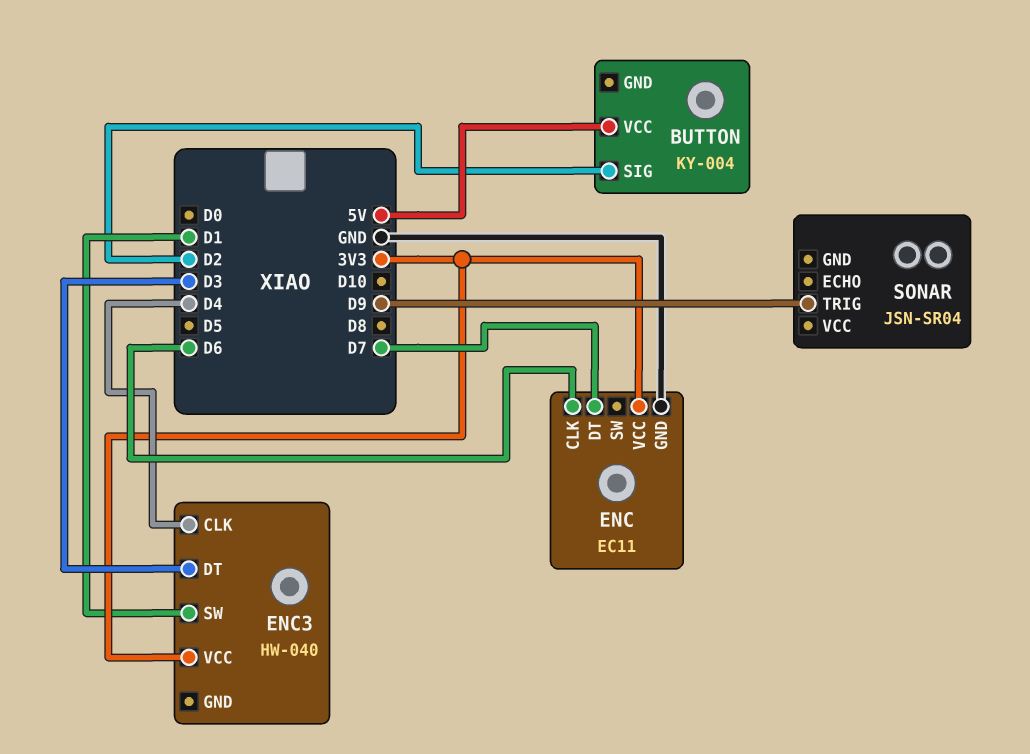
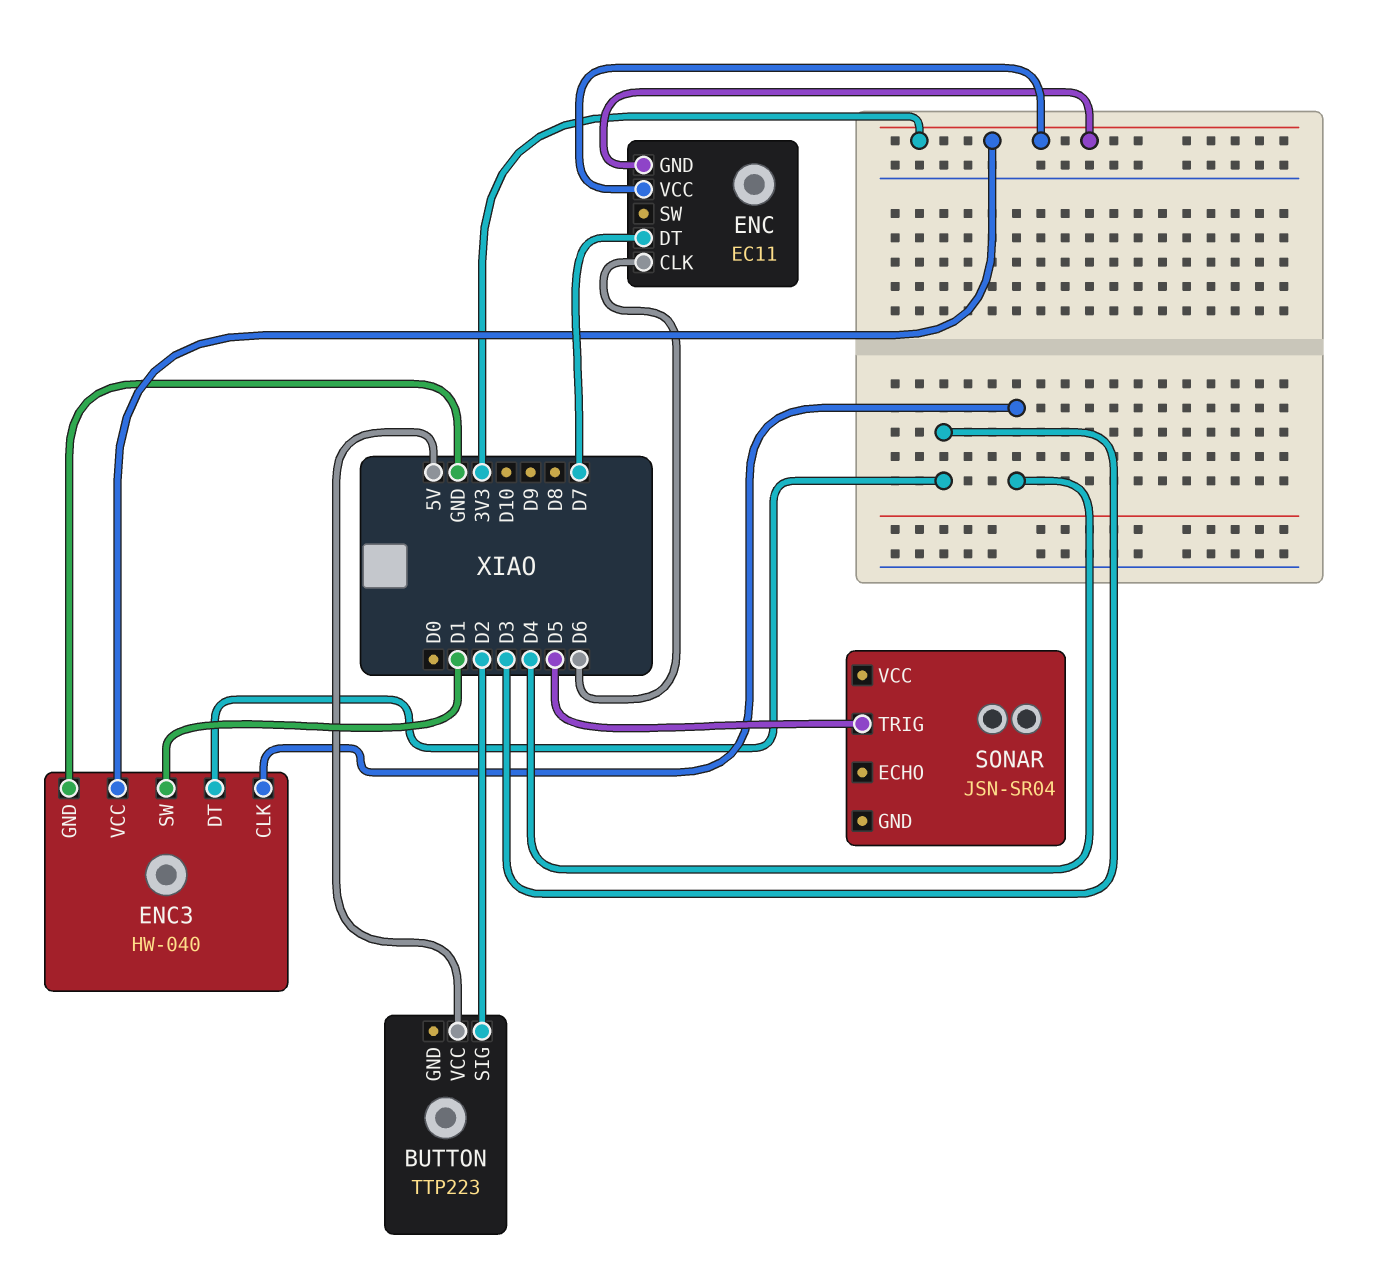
BUTTON: KY-004 -> TTP223
ENC pin GND: GND -> 3V3
ENC3 pin GND: none -> GND
SONAR pin TRIG: D9 -> D5

